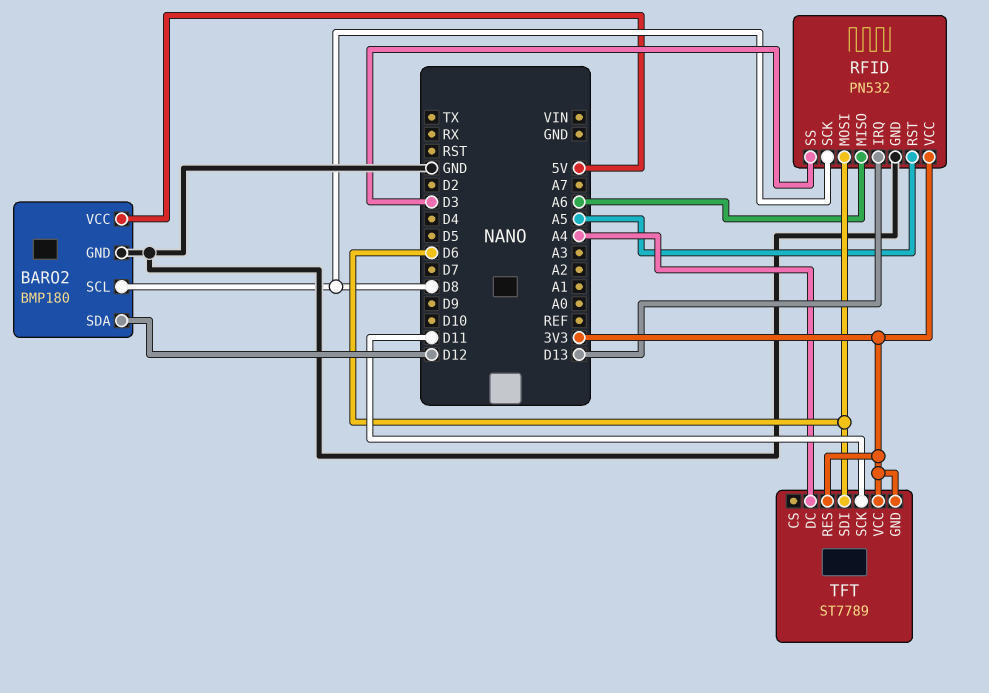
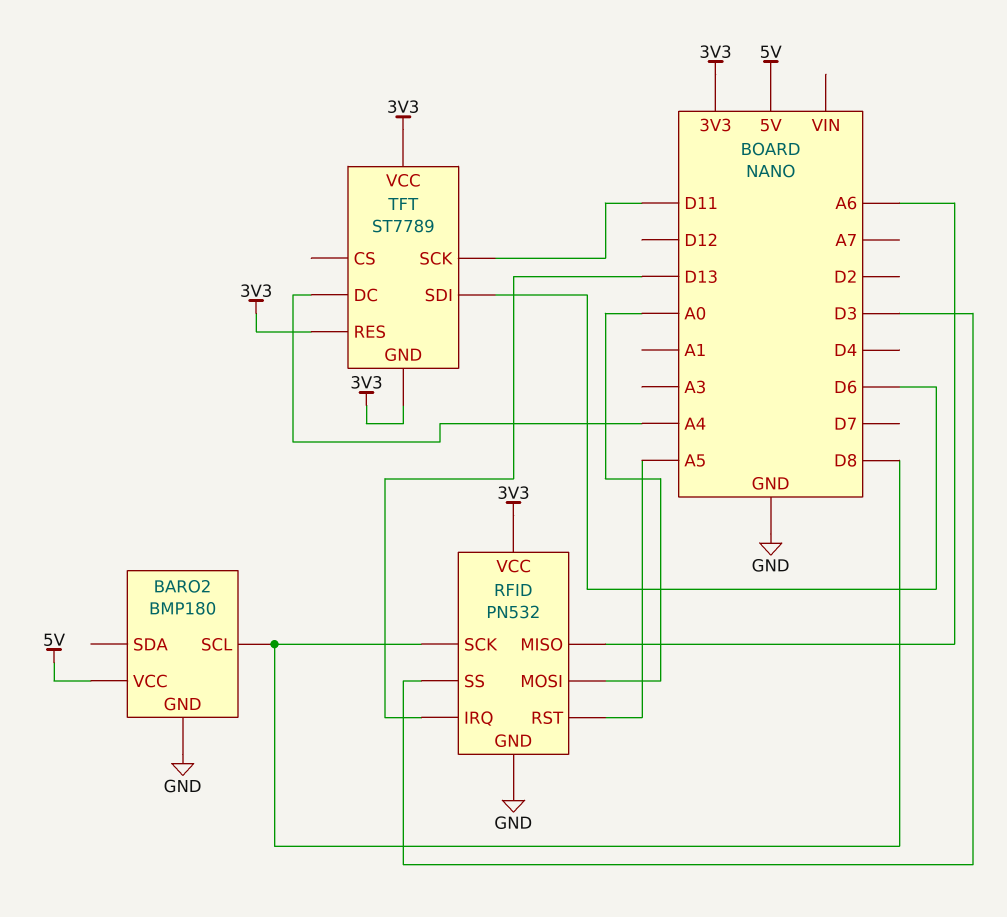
BARO2 pin SDA: D12 -> none
RFID pin MOSI: D6 -> A0

